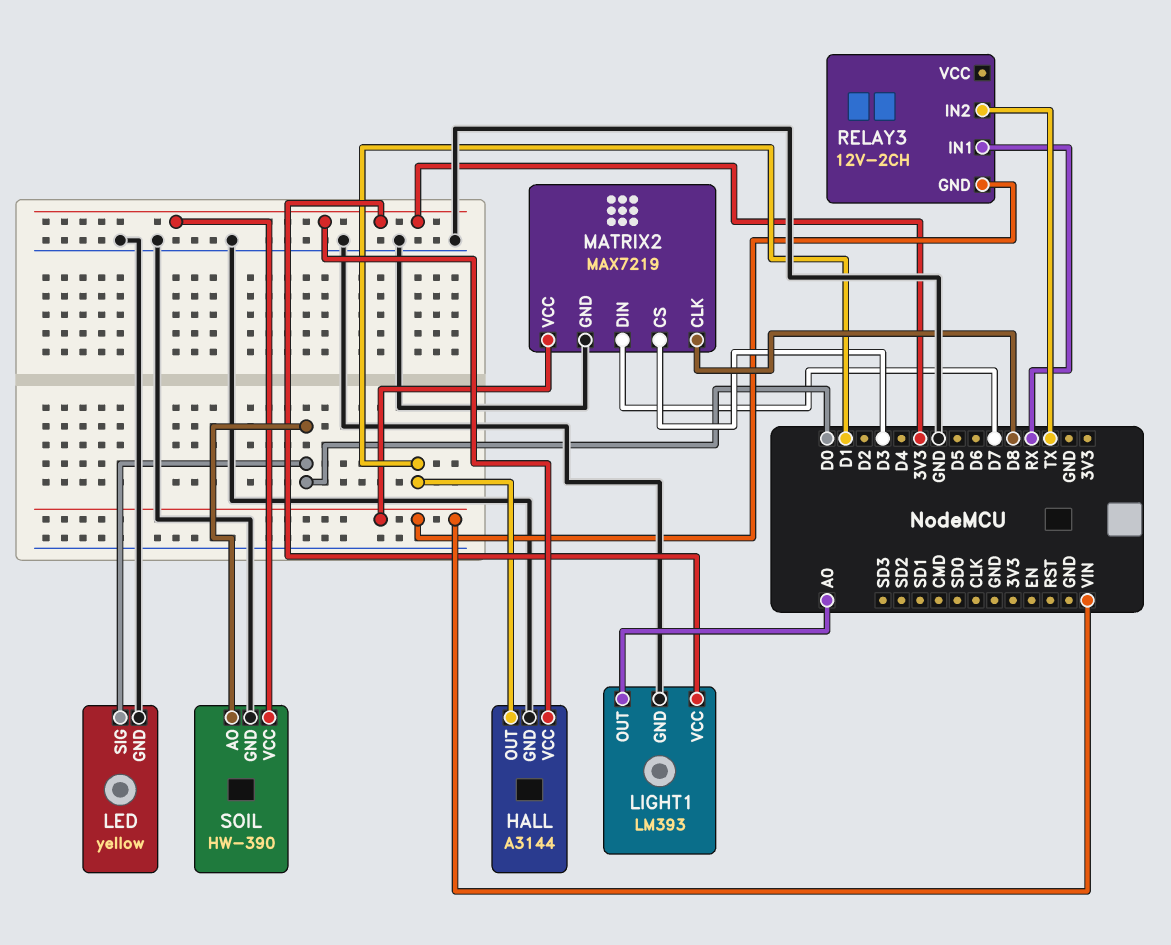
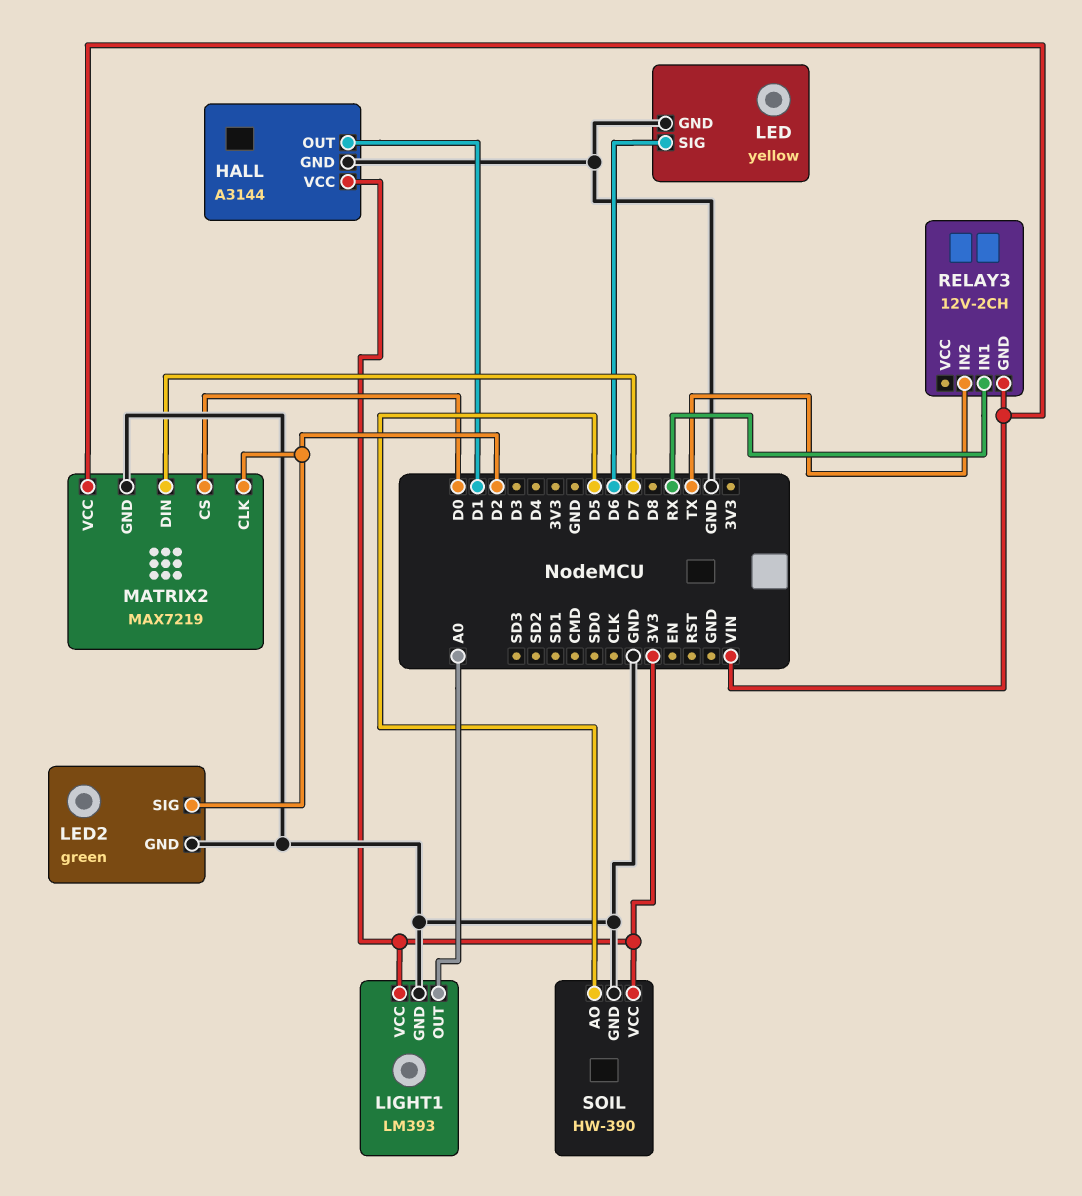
LED pin SIG: D0 -> D6
LED2: none -> green
LED2 pin GND: none -> GND
LED2 pin SIG: none -> D2
MATRIX2 pin CLK: D8 -> D2
MATRIX2 pin CS: D3 -> D0
SOIL pin AO: D0 -> D5

